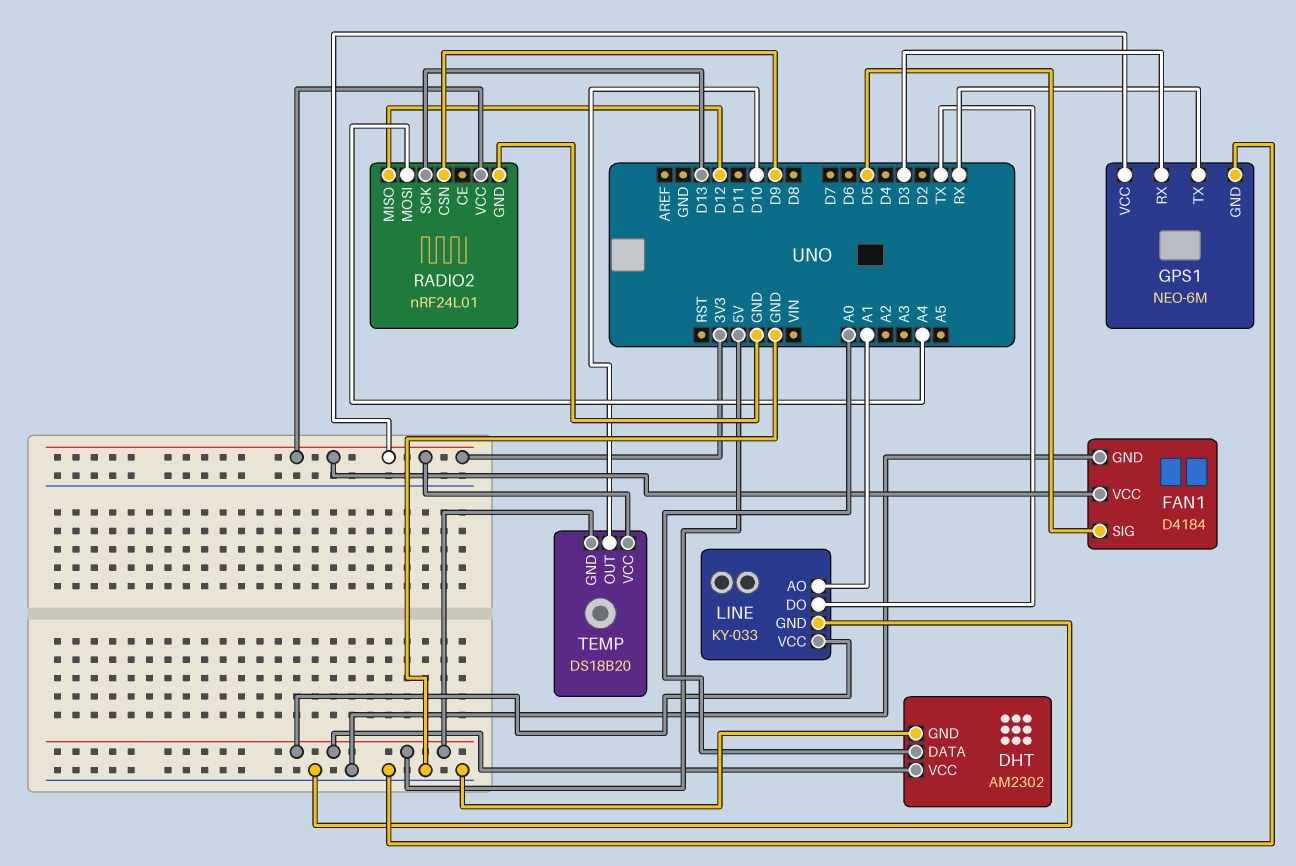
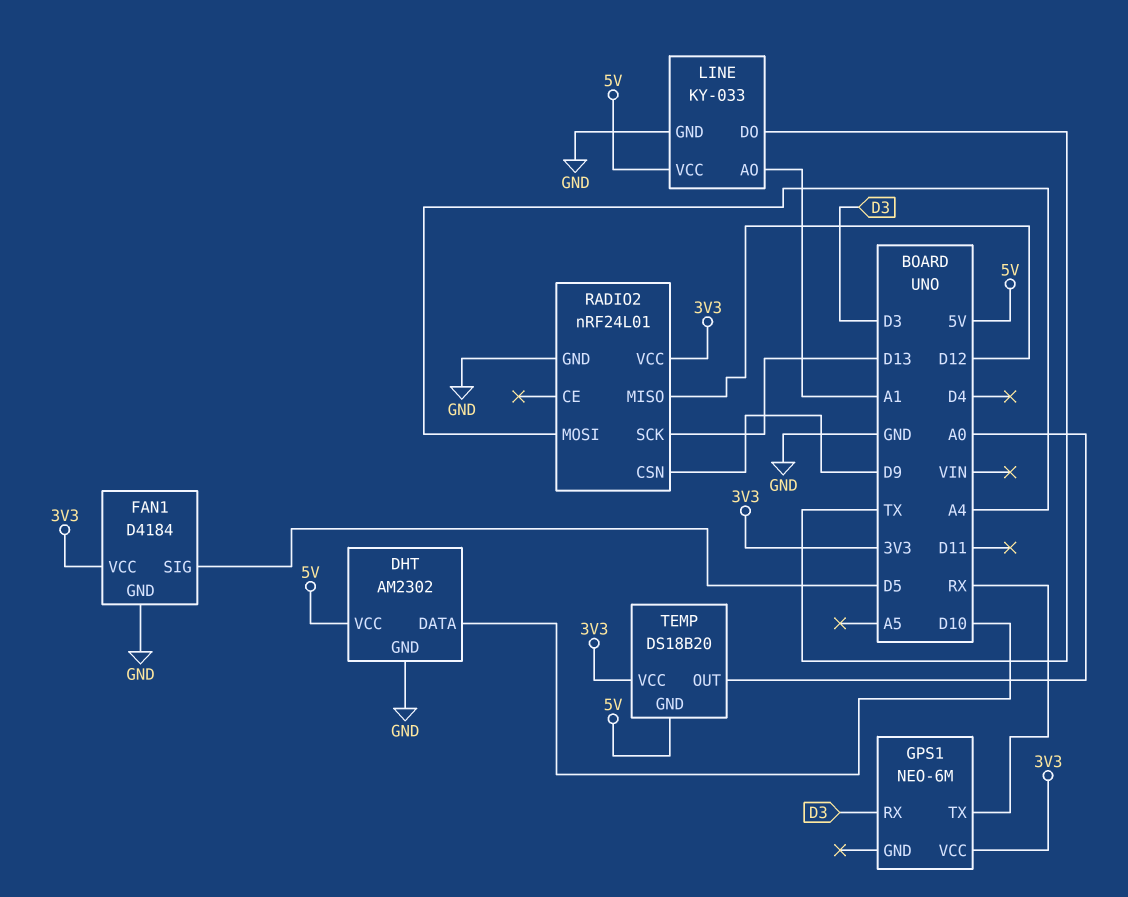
DHT pin DATA: A0 -> D10
GPS1 pin GND: GND -> none
TEMP pin OUT: D10 -> A0

